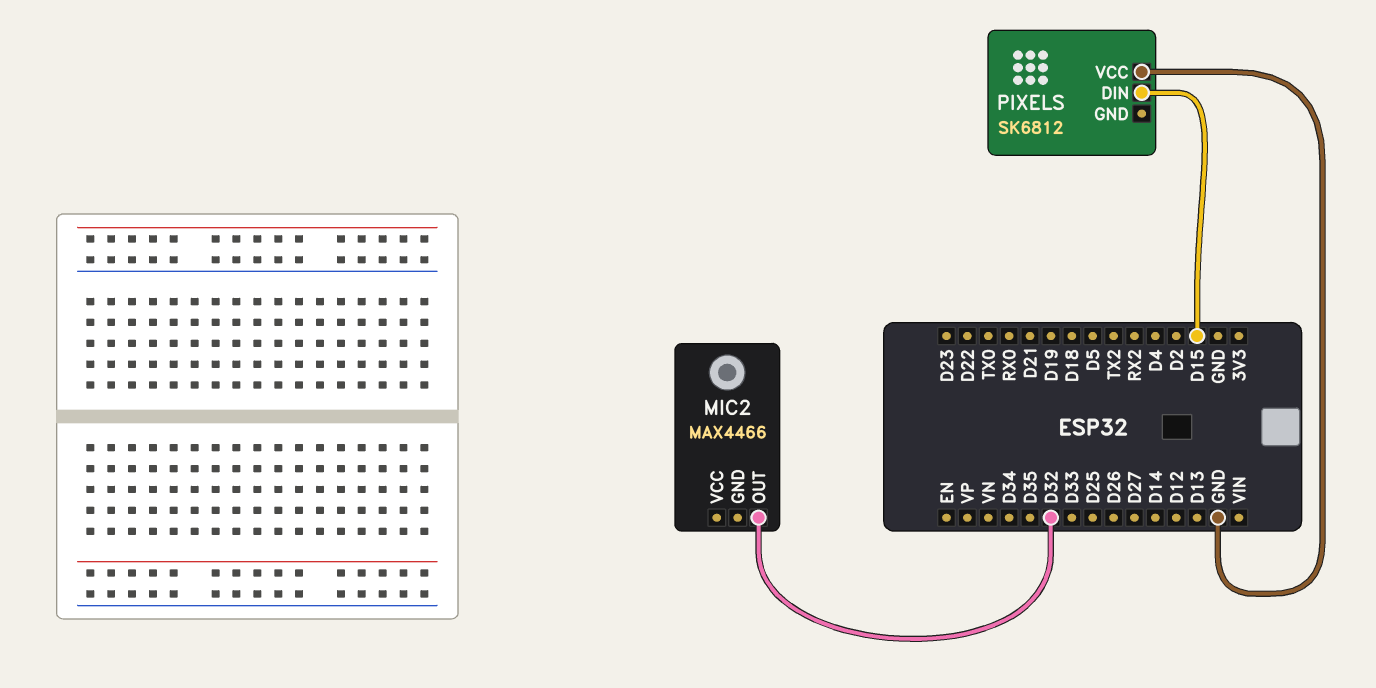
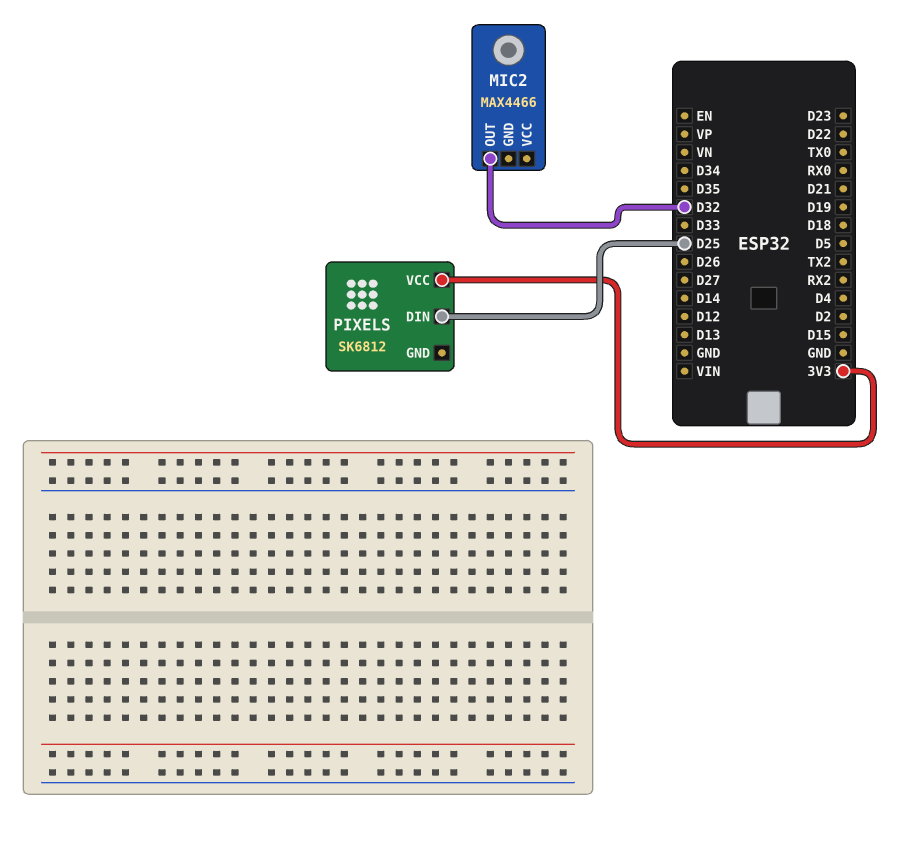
PIXELS pin DIN: D15 -> D25
PIXELS pin VCC: GND -> 3V3

